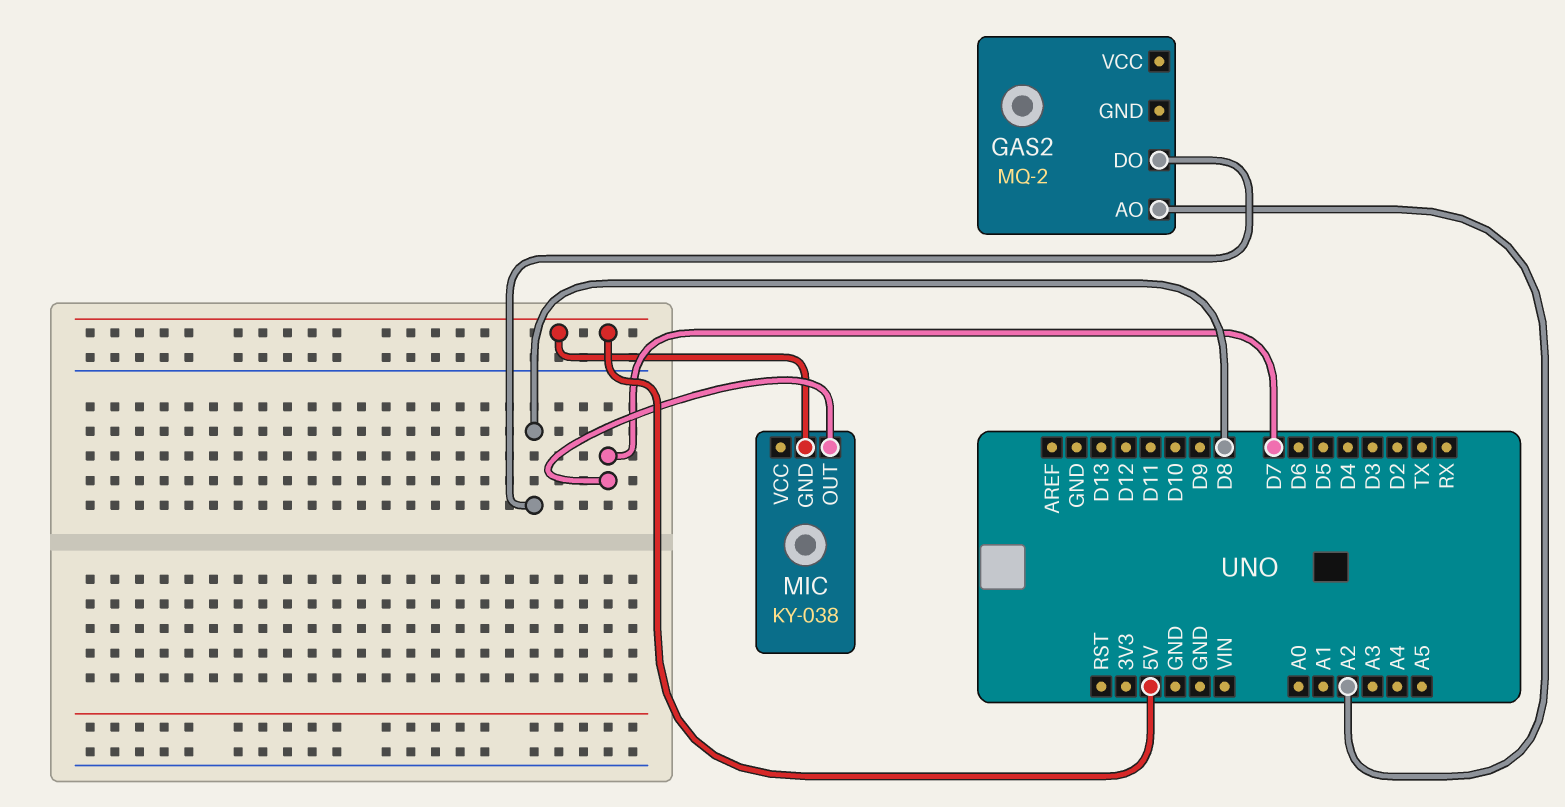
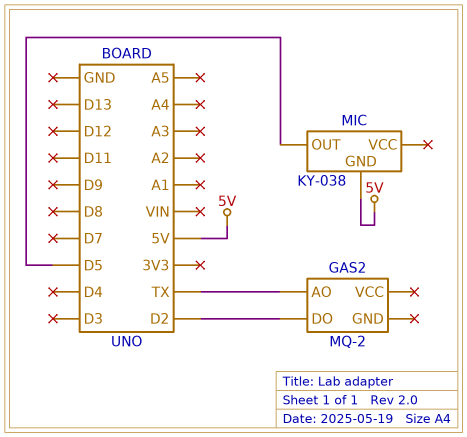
GAS2 pin AO: A2 -> TX
GAS2 pin DO: D8 -> D2
MIC pin OUT: D7 -> D5

